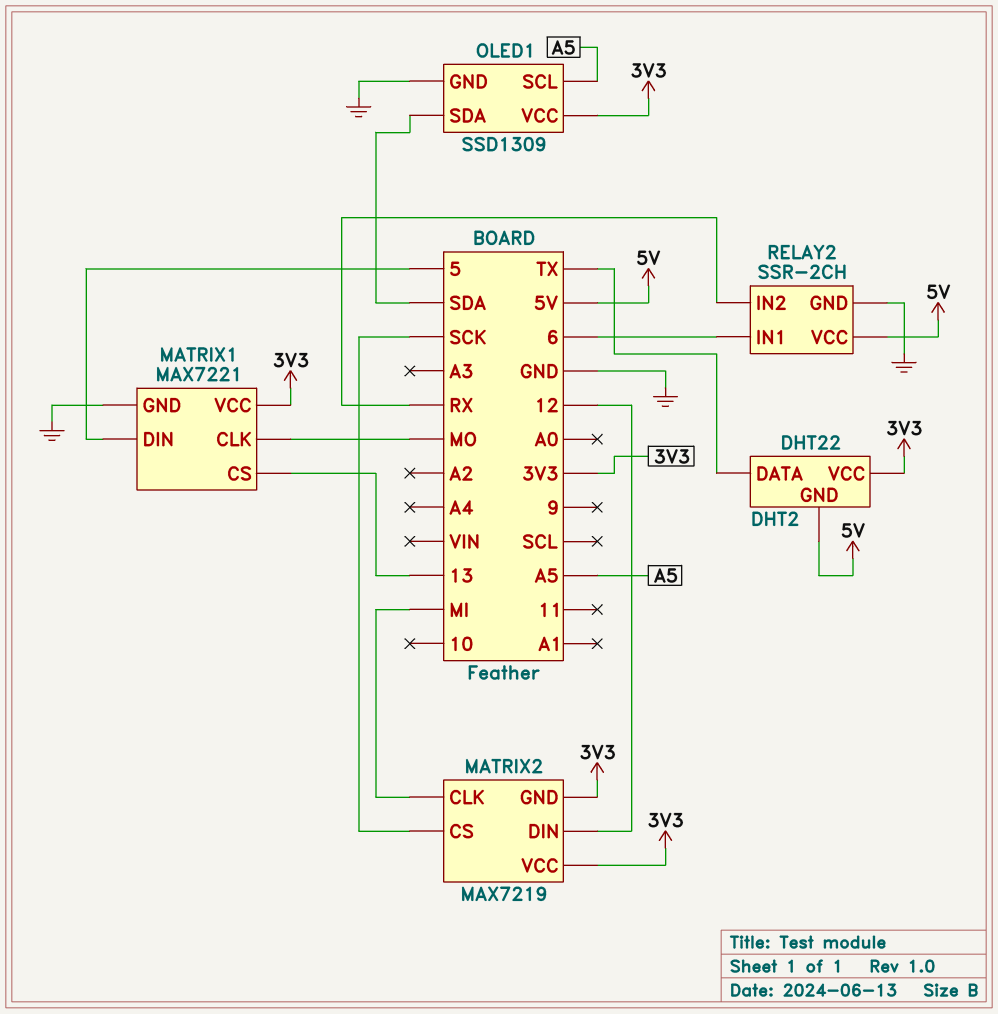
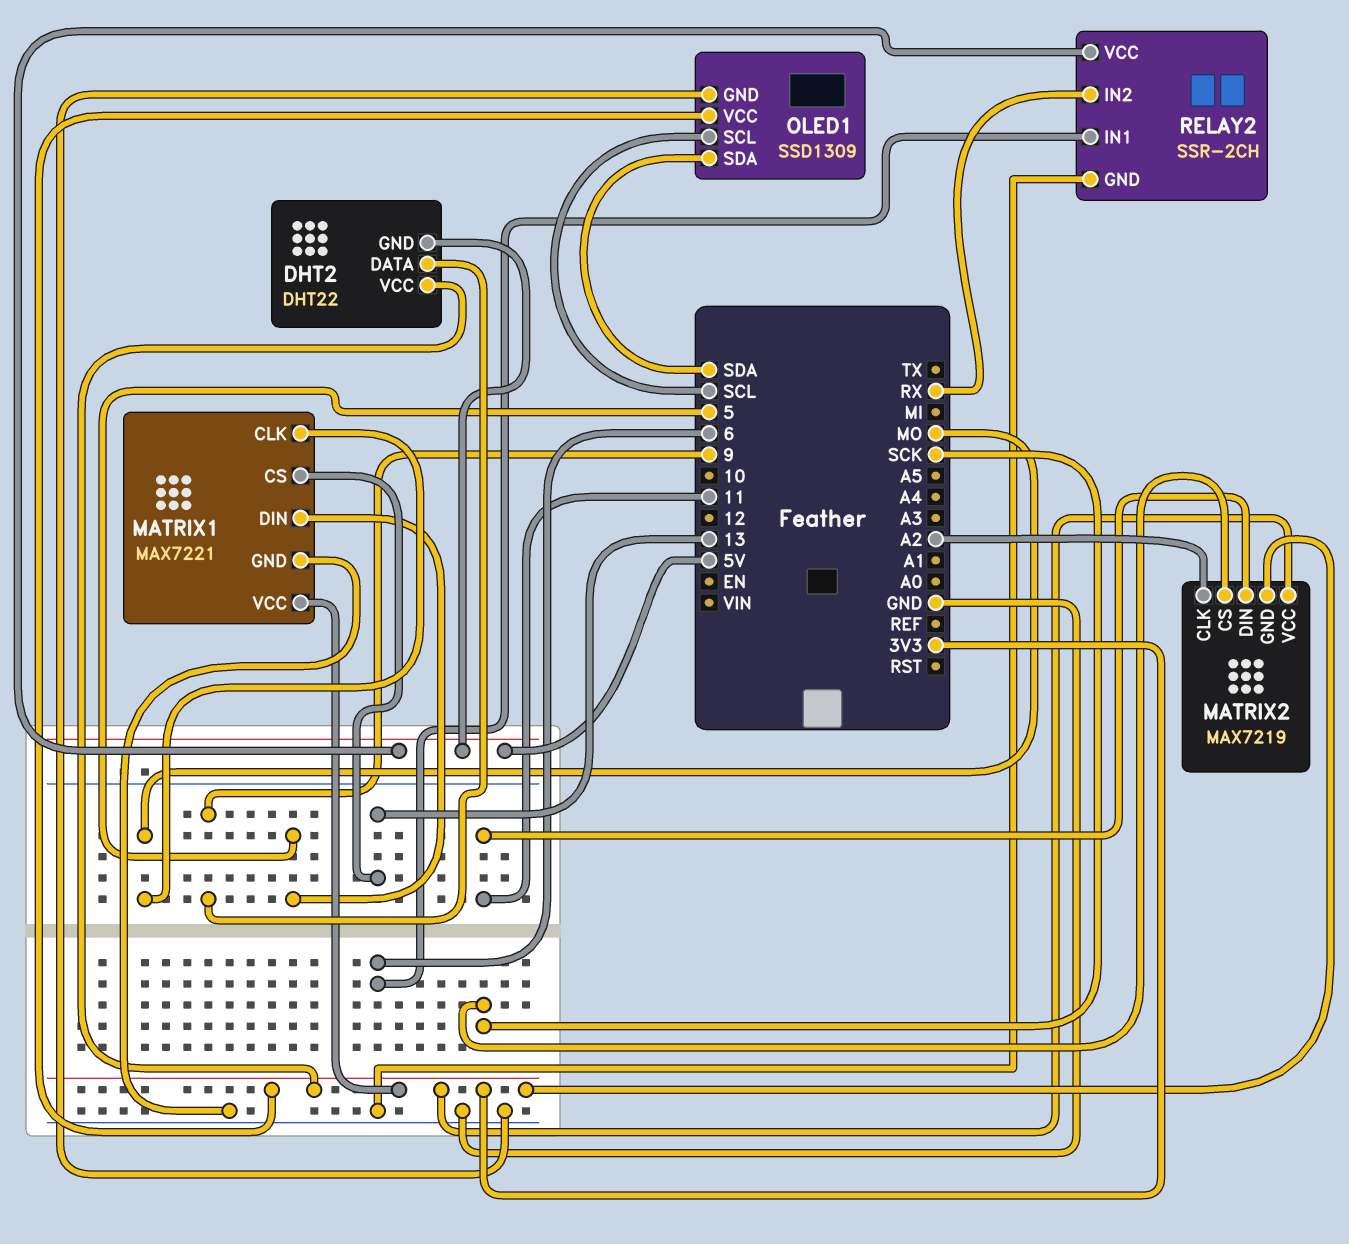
DHT2 pin DATA: TX -> 9
MATRIX2 pin CLK: MI -> A2
MATRIX2 pin DIN: 12 -> 11
OLED1 pin SCL: A5 -> SCL

